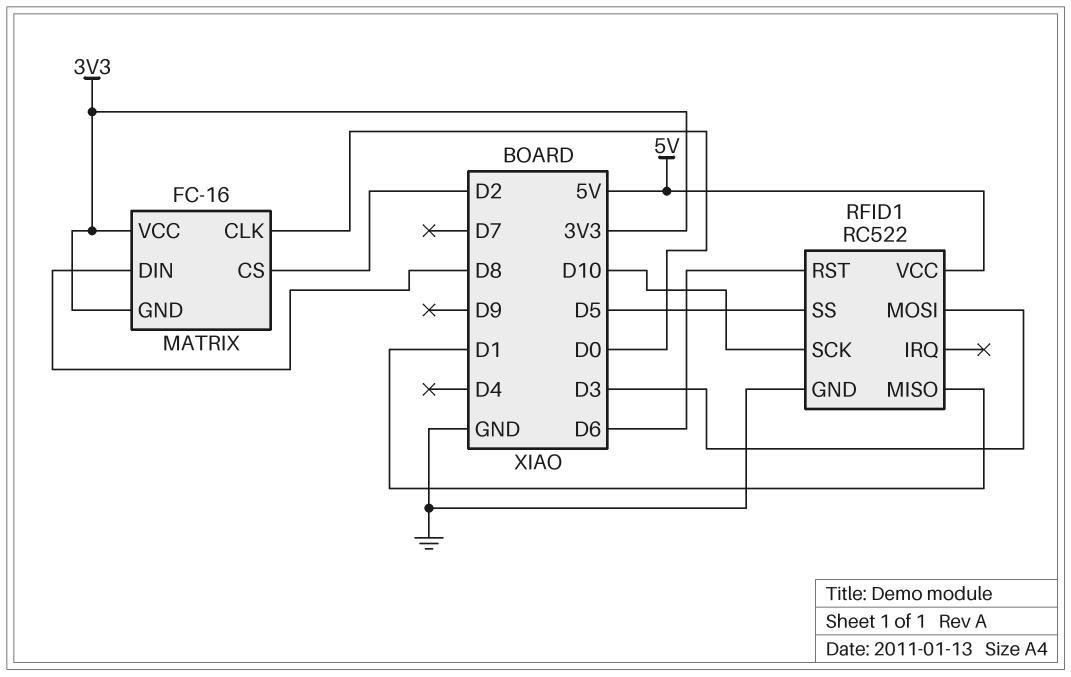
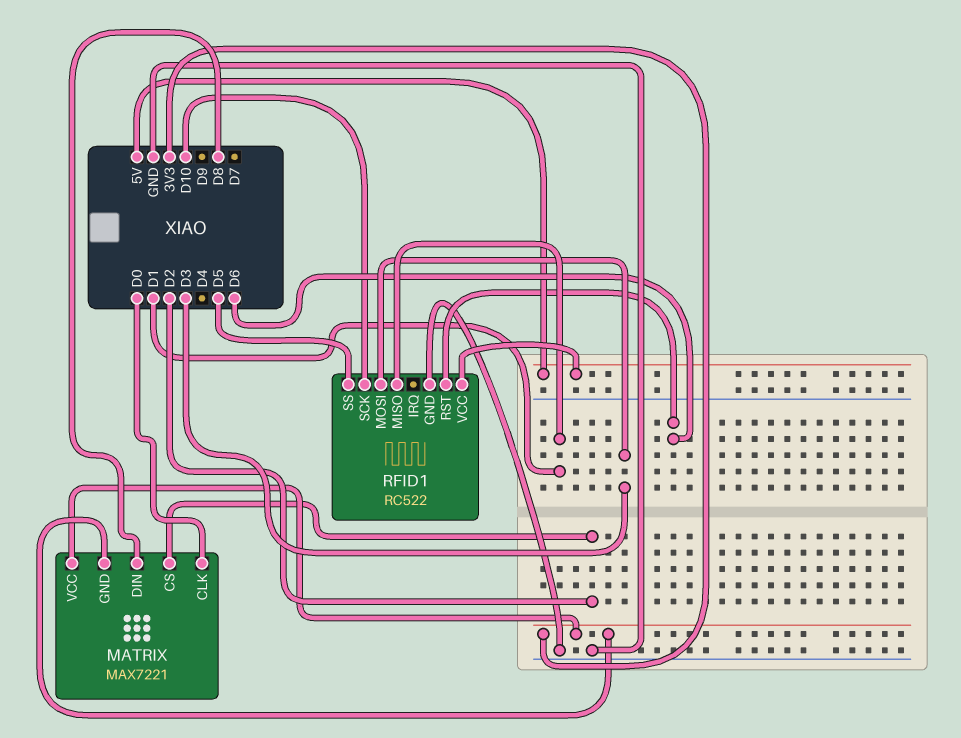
MATRIX: FC-16 -> MAX7221

